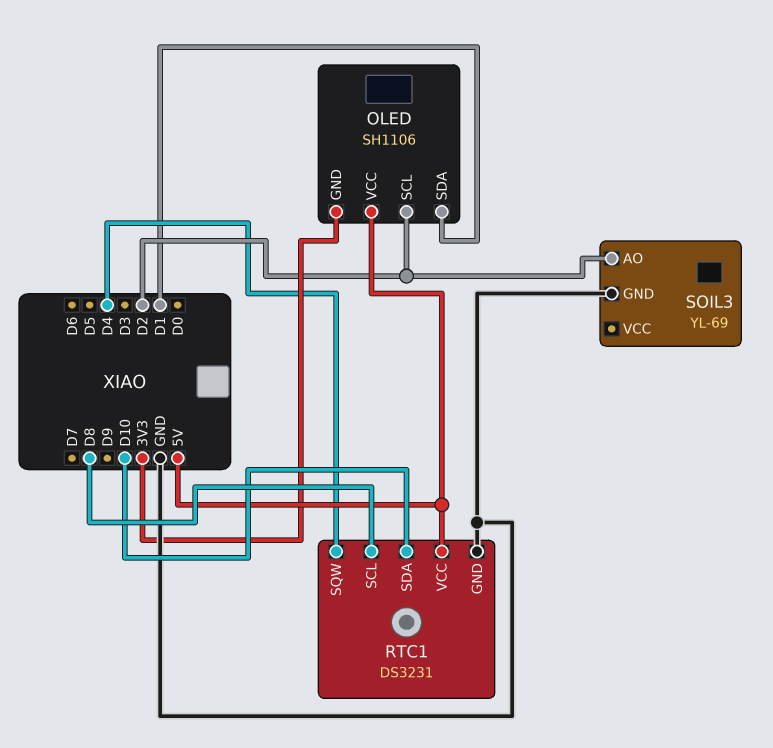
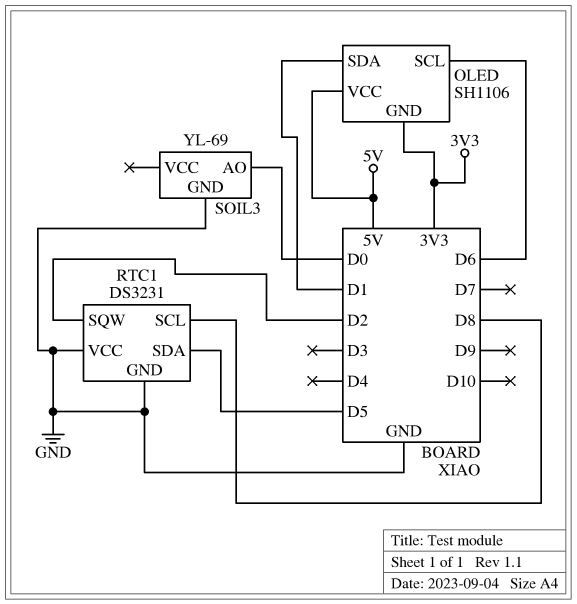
OLED pin SCL: D2 -> D6
RTC1 pin SDA: D10 -> D5
RTC1 pin SQW: D4 -> D2
RTC1 pin VCC: 5V -> GND
SOIL3 pin AO: D2 -> D0

